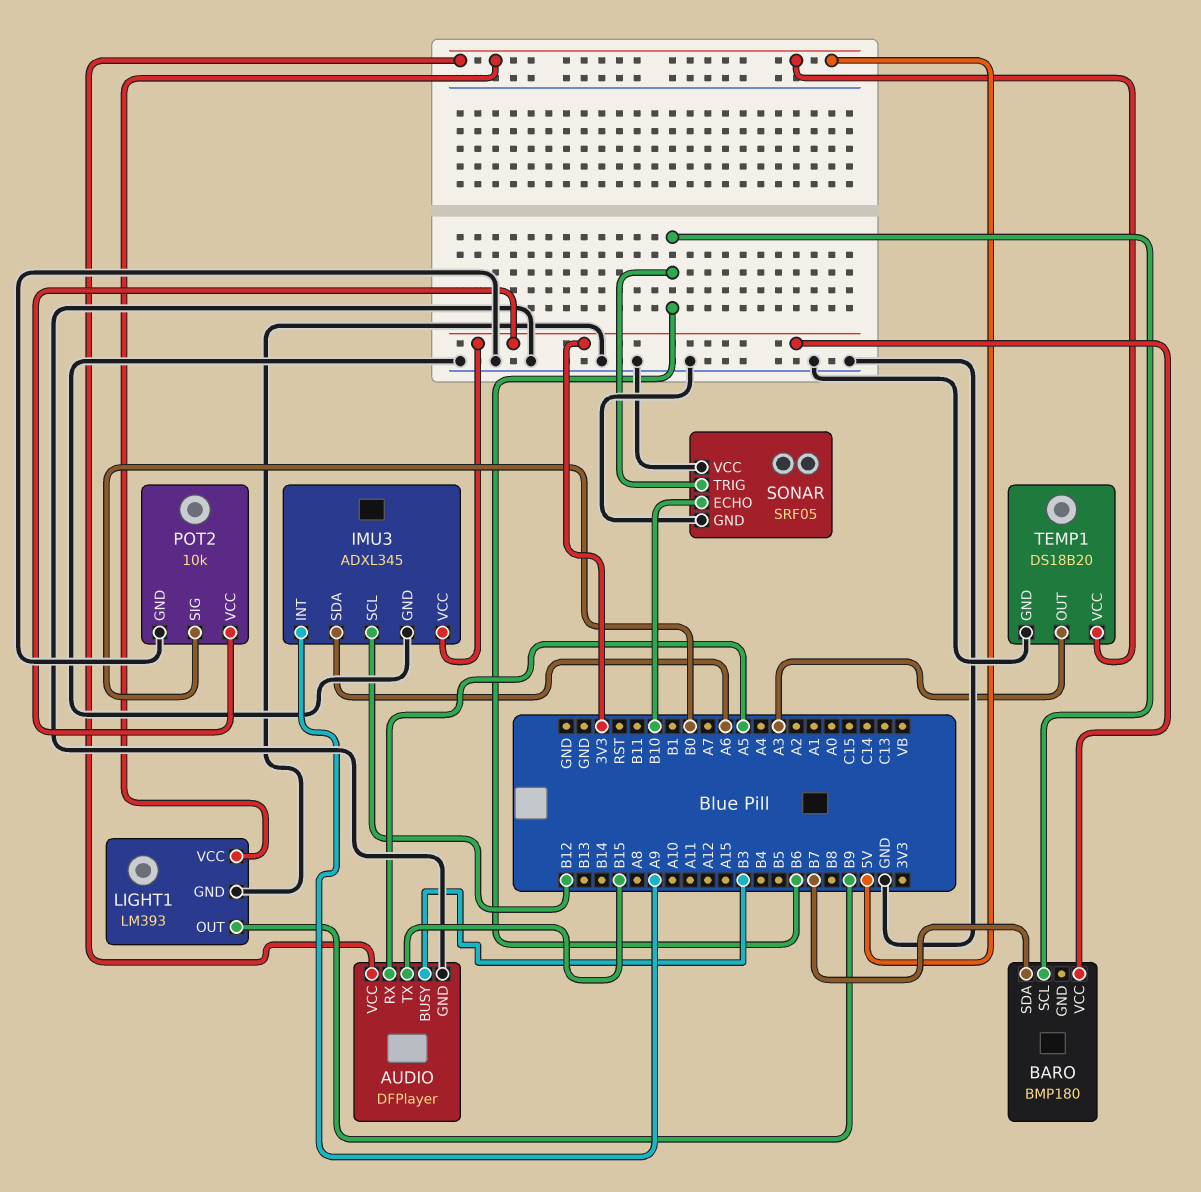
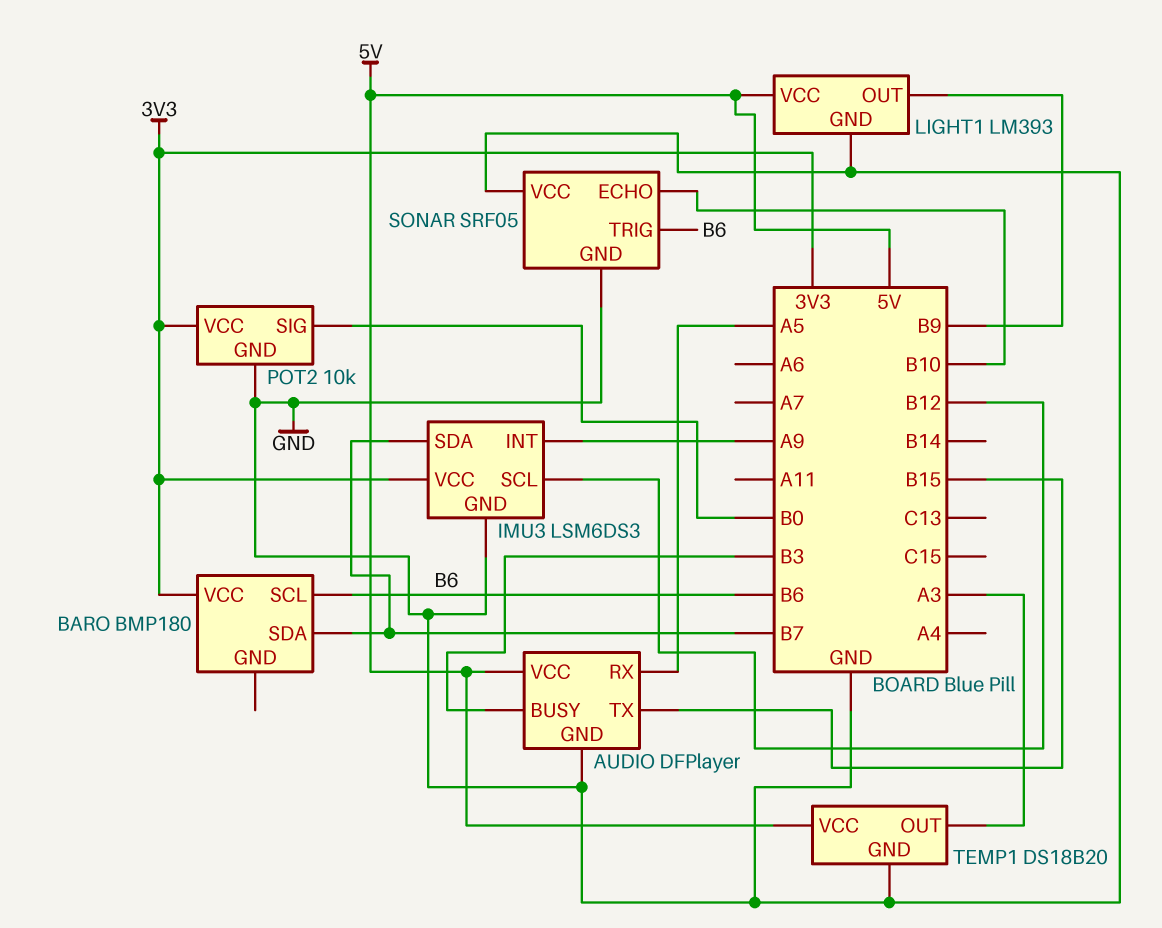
IMU3: ADXL345 -> LSM6DS3
IMU3 pin SDA: A6 -> B7

